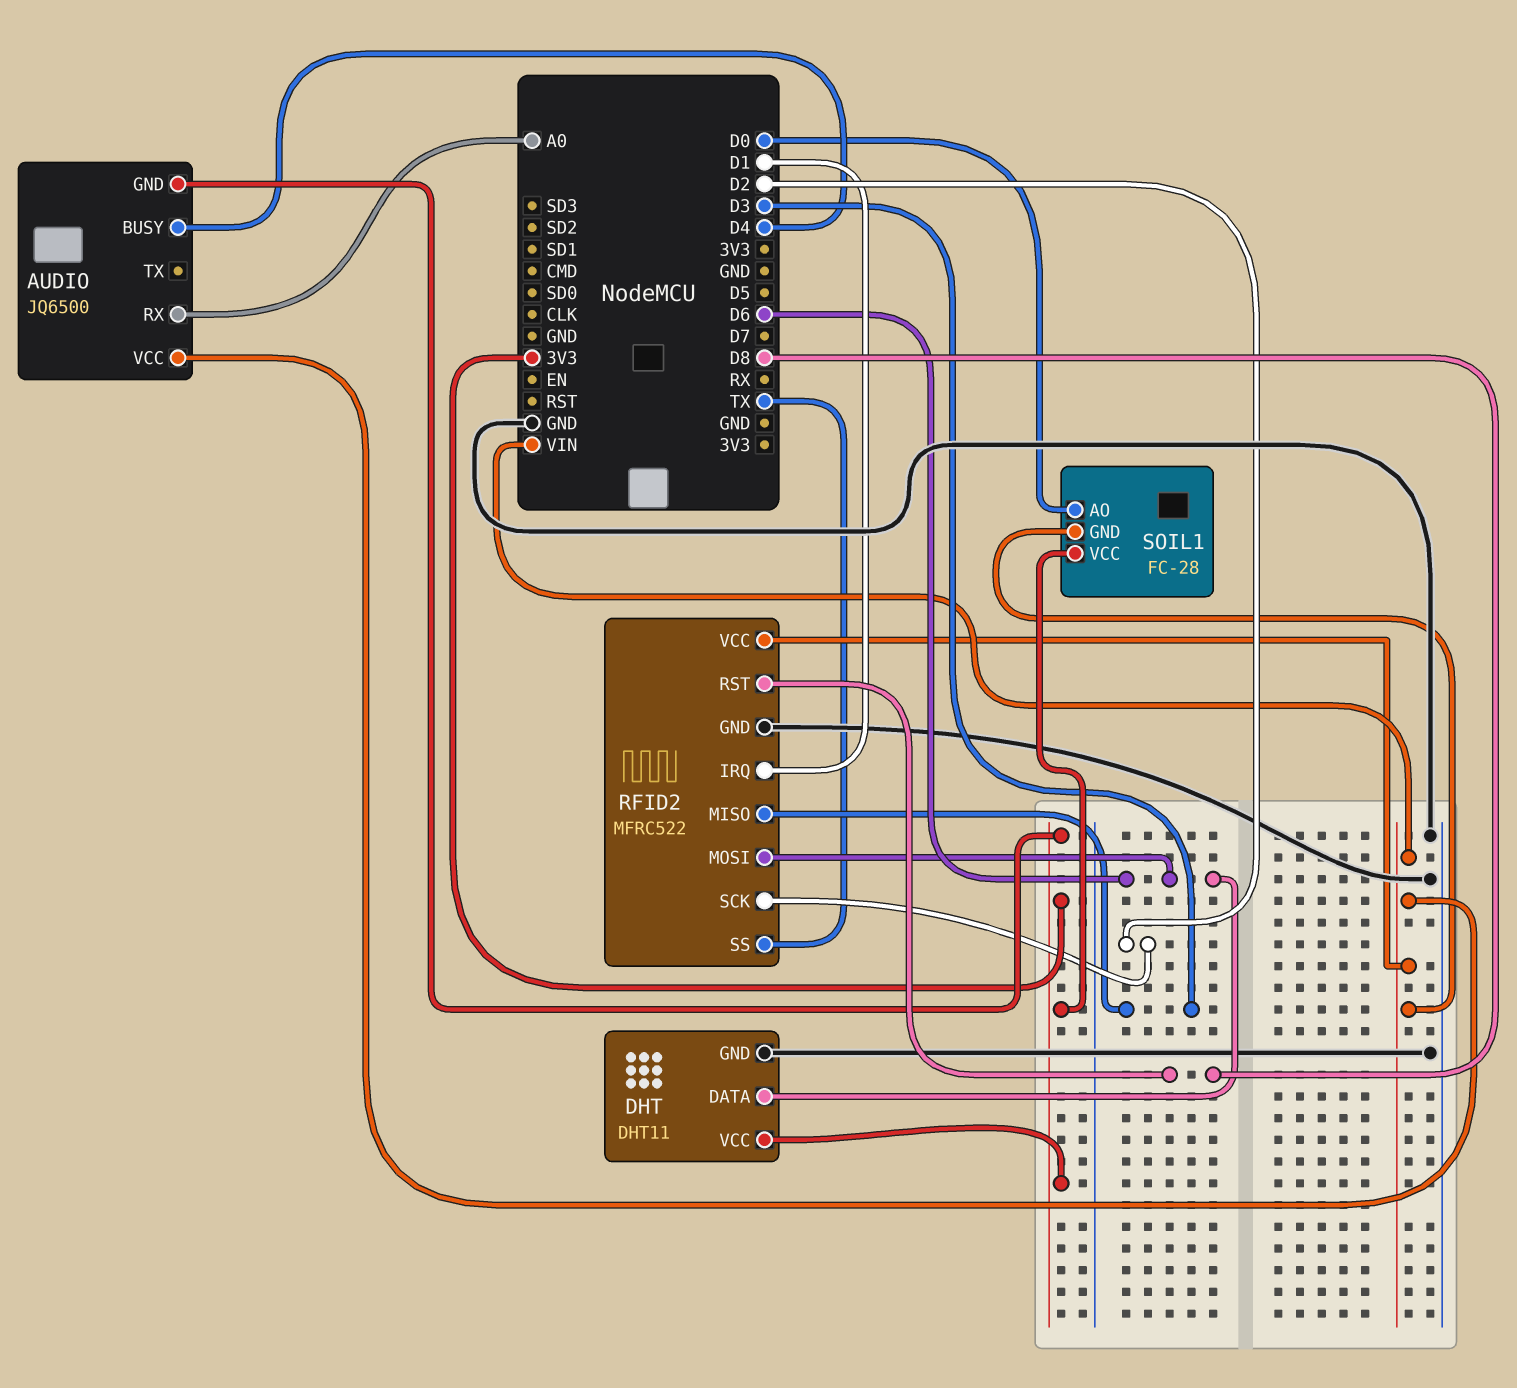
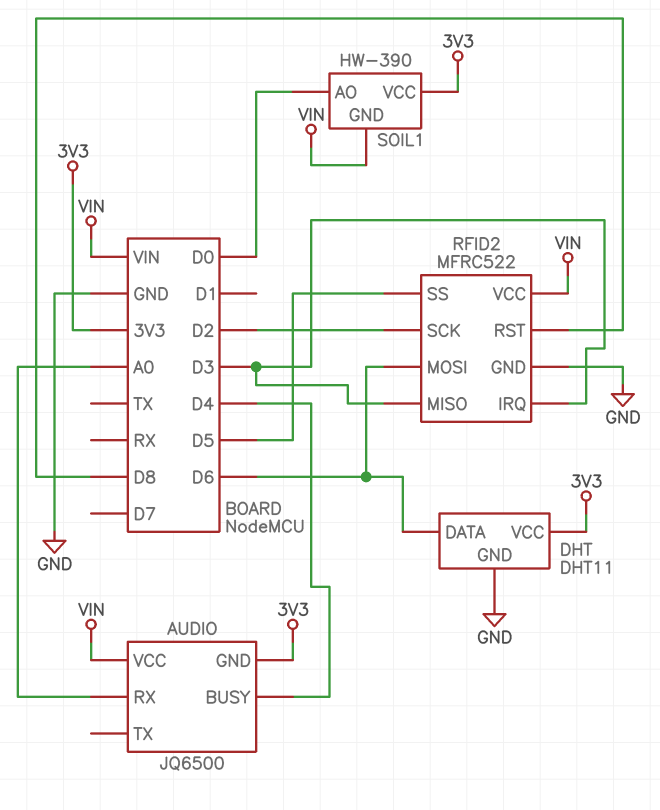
RFID2 pin IRQ: D1 -> D3
RFID2 pin SS: TX -> D5
SOIL1: FC-28 -> HW-390

